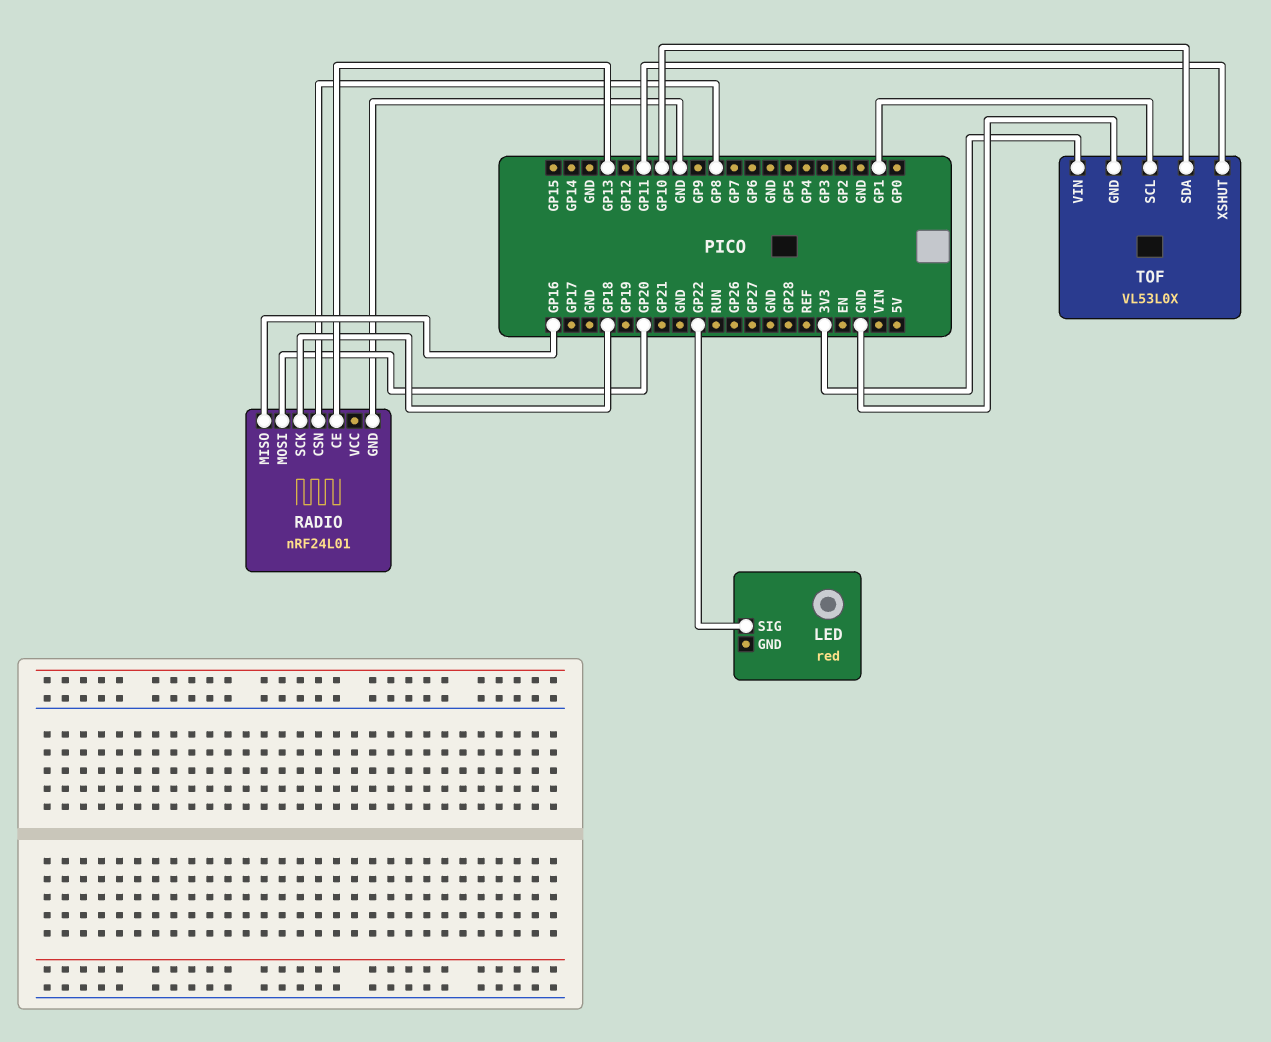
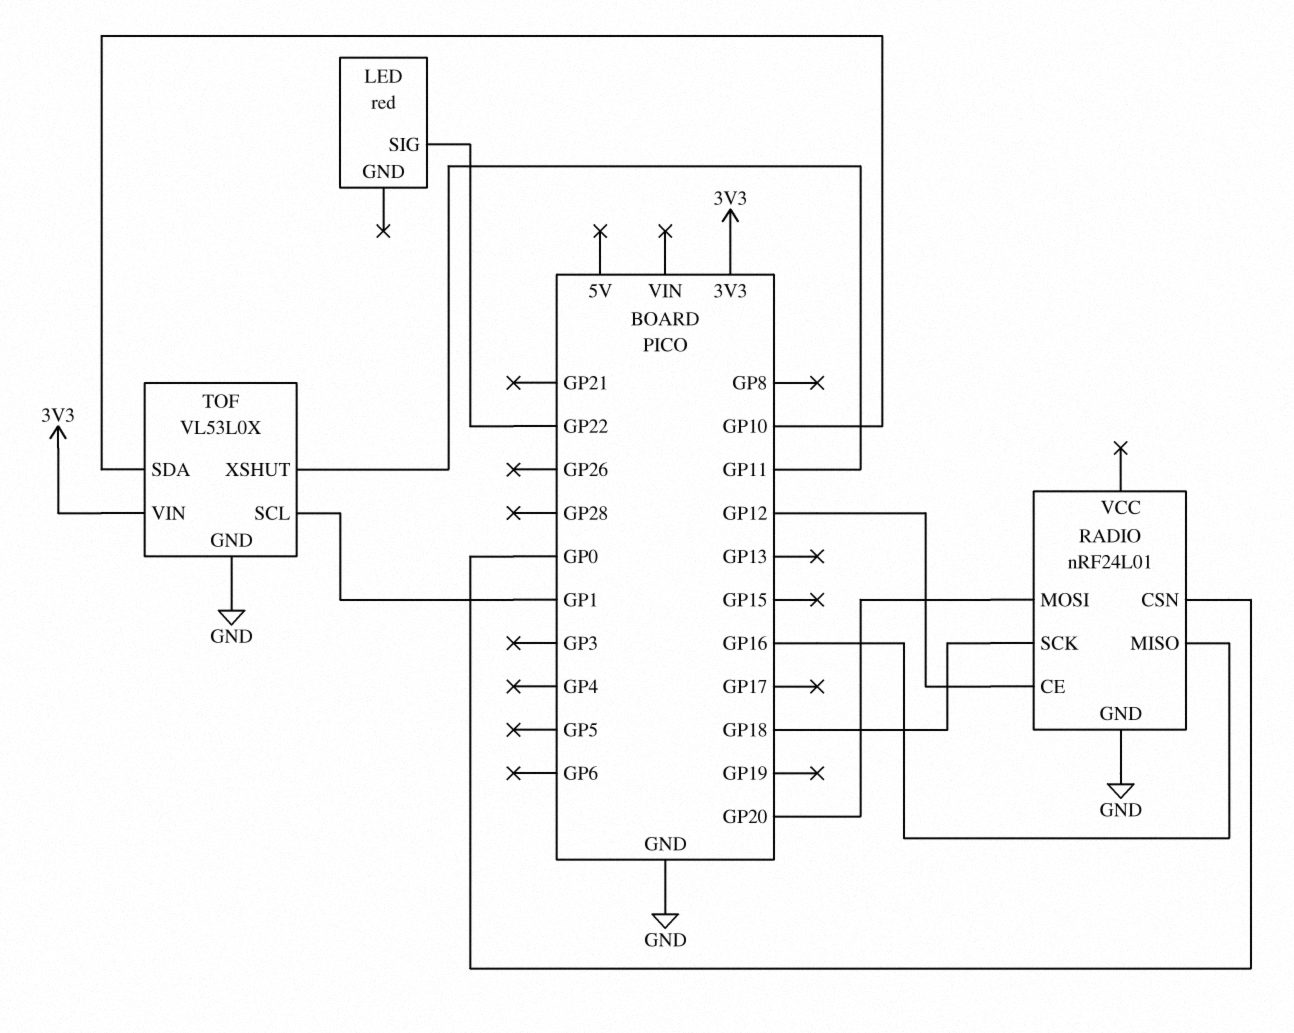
RADIO pin CE: GP13 -> GP12
RADIO pin CSN: GP8 -> GP0

